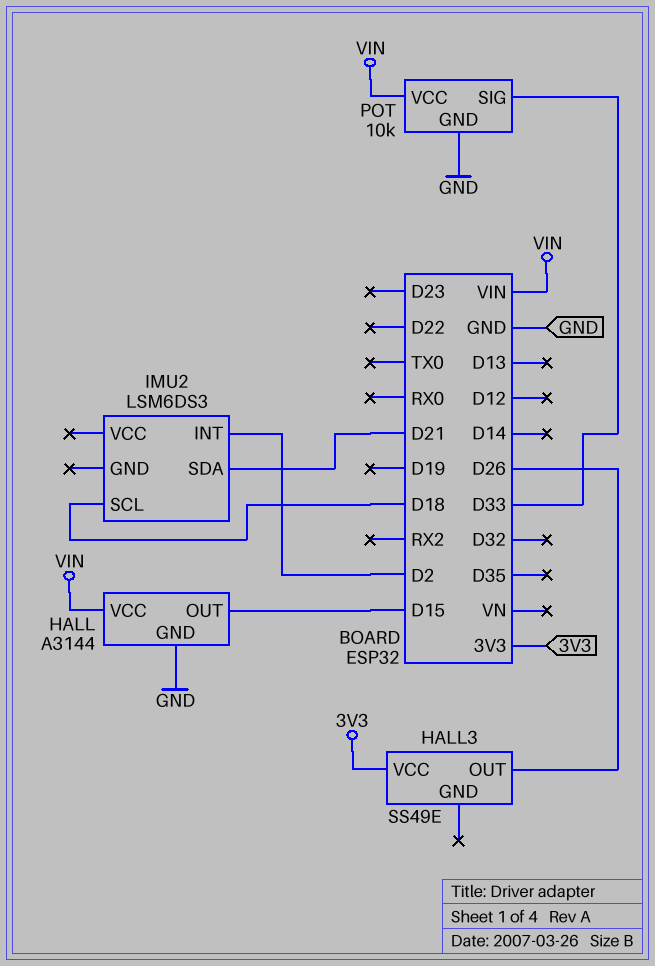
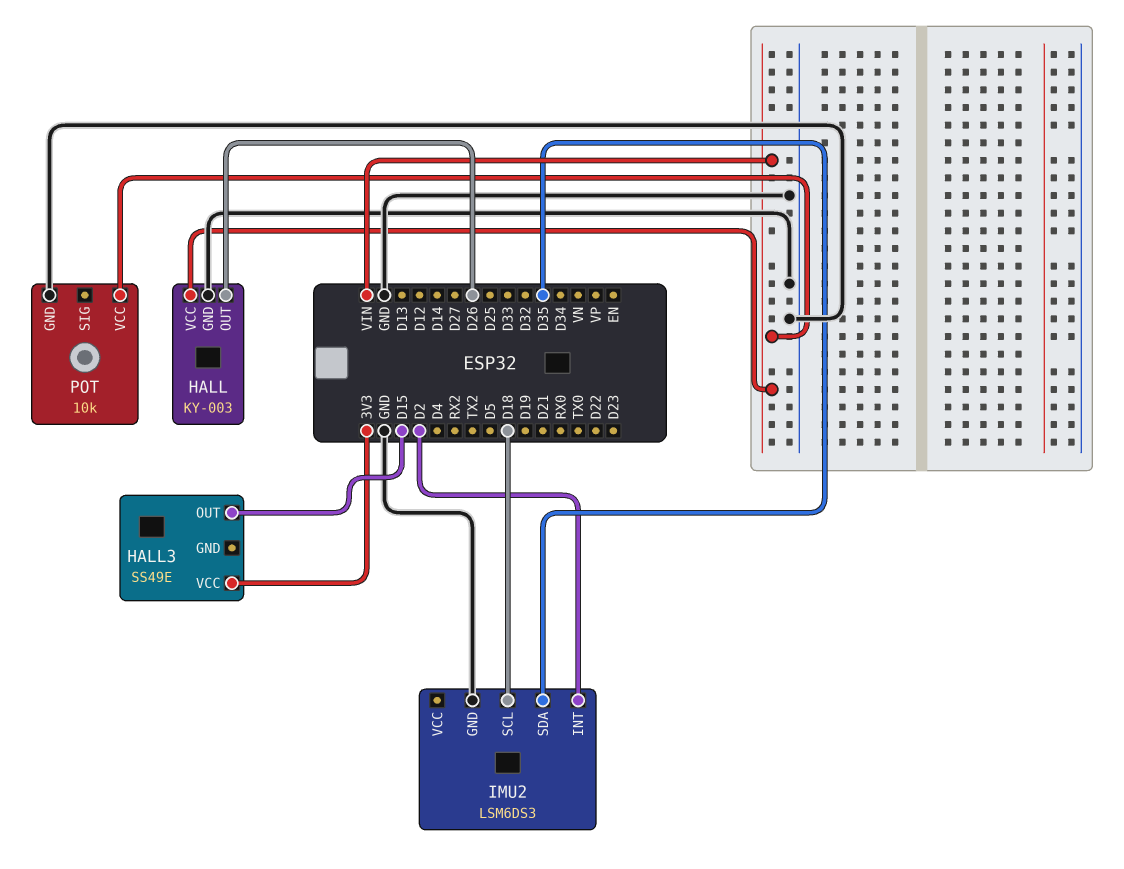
HALL: A3144 -> KY-003
HALL pin OUT: D15 -> D26
HALL3 pin OUT: D26 -> D15
IMU2 pin GND: none -> GND
IMU2 pin SDA: D21 -> D35
POT pin SIG: D33 -> none

